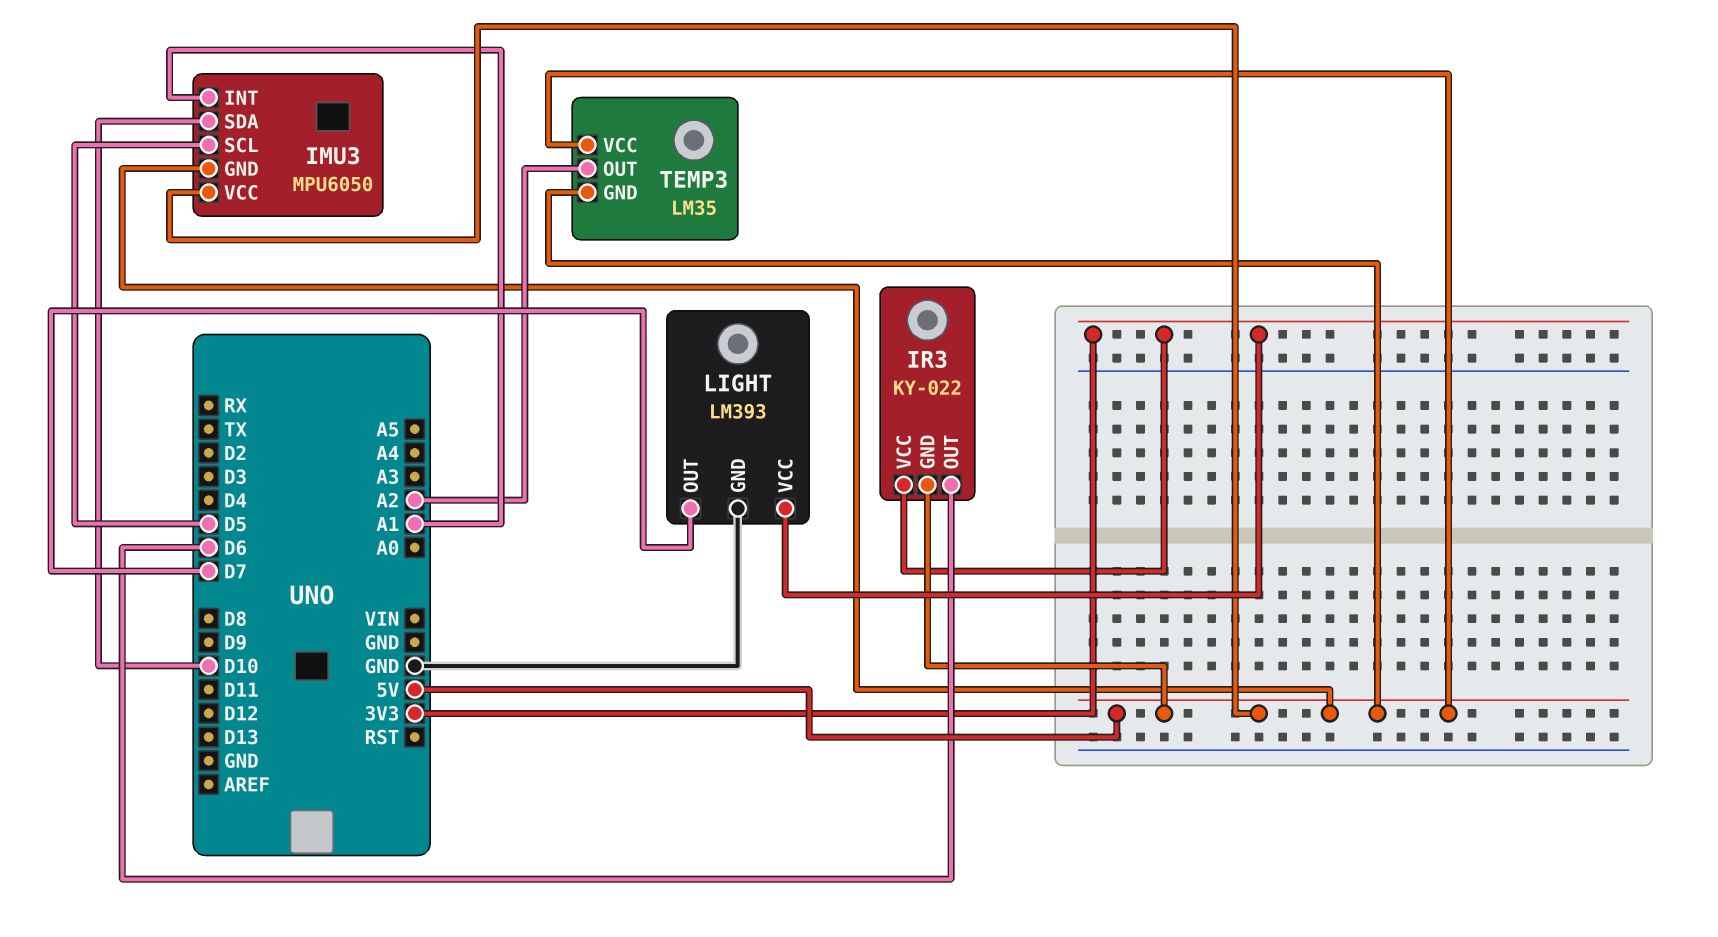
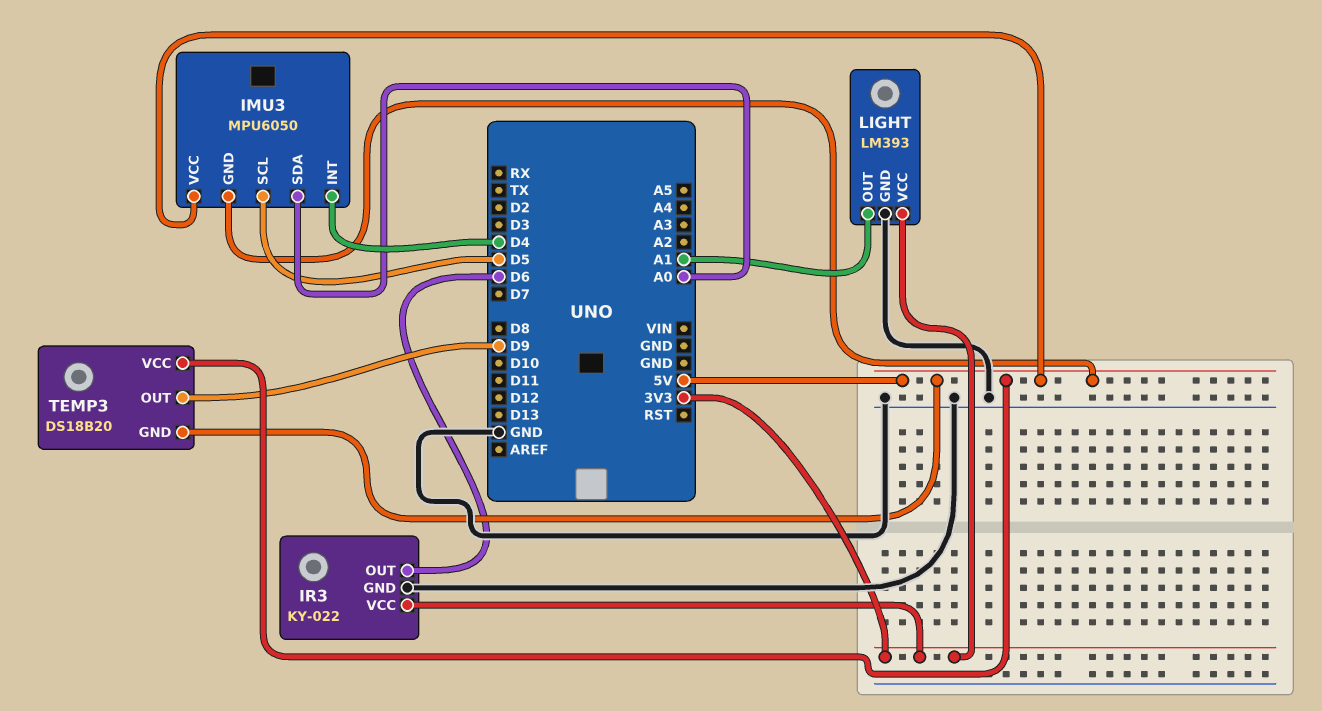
IMU3 pin INT: A1 -> D4
IMU3 pin SDA: D10 -> A0
IR3 pin GND: 5V -> GND
LIGHT pin OUT: D7 -> A1
TEMP3: LM35 -> DS18B20
TEMP3 pin OUT: A2 -> D9

